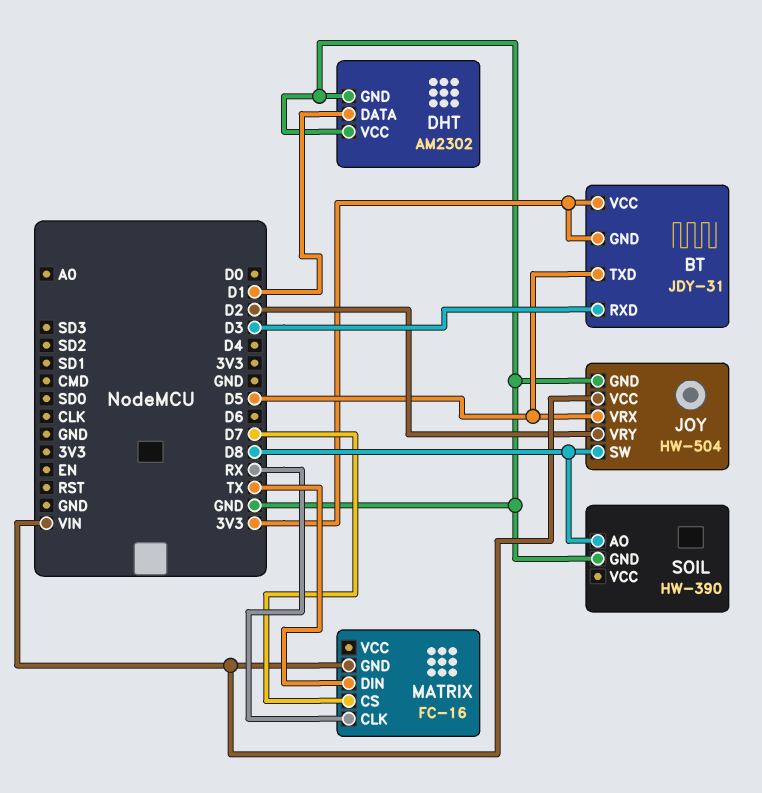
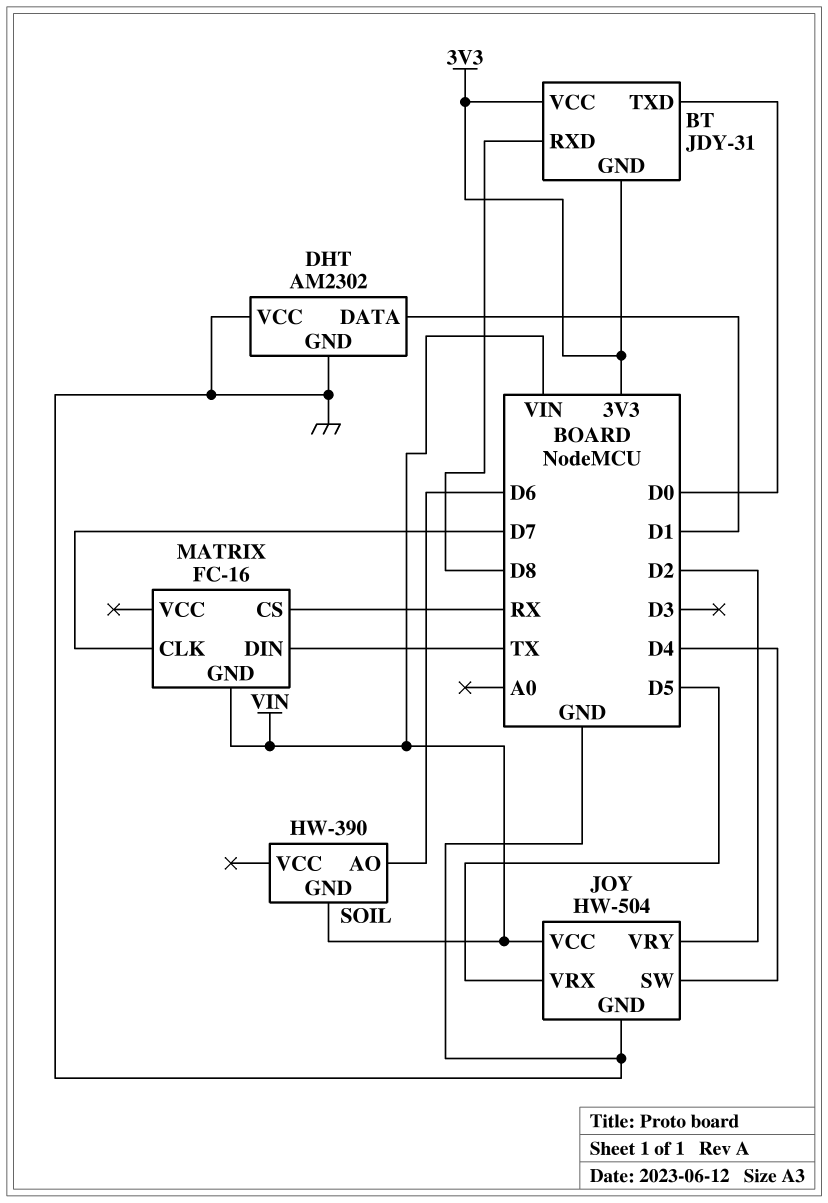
BT pin RXD: D3 -> D8
BT pin TXD: D5 -> D0
JOY pin SW: D8 -> D4
MATRIX pin CLK: RX -> D7
MATRIX pin CS: D7 -> RX
SOIL pin AO: D8 -> D6
SOIL pin GND: GND -> VIN

